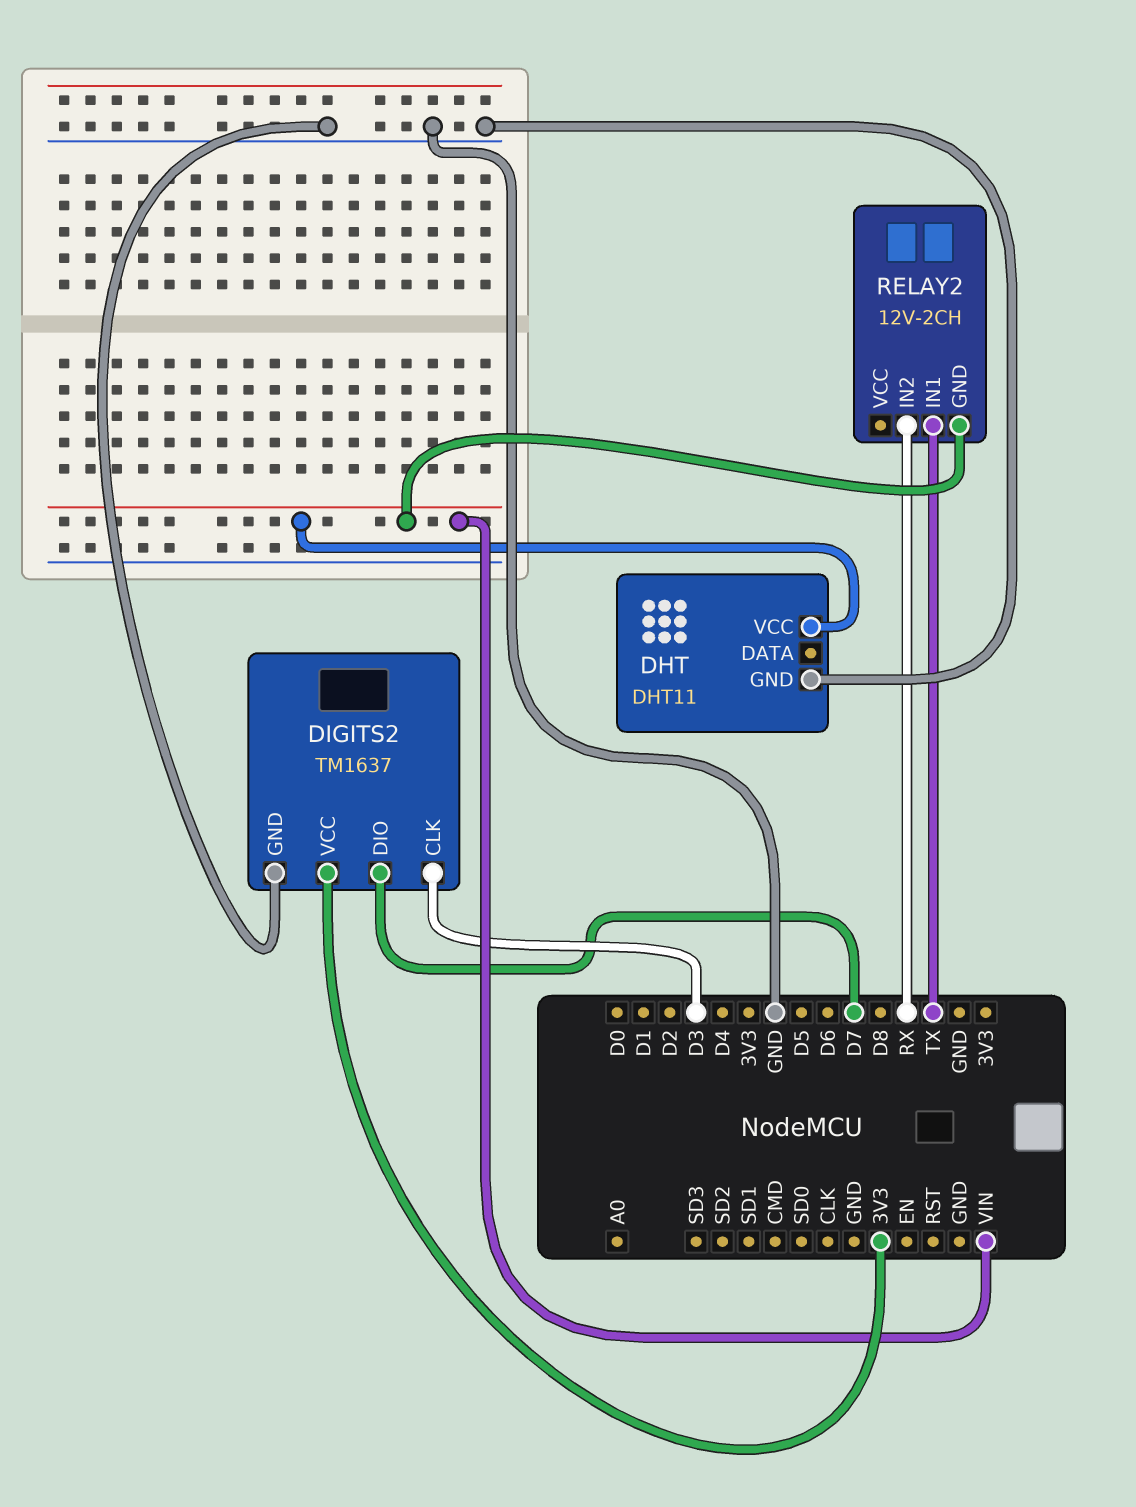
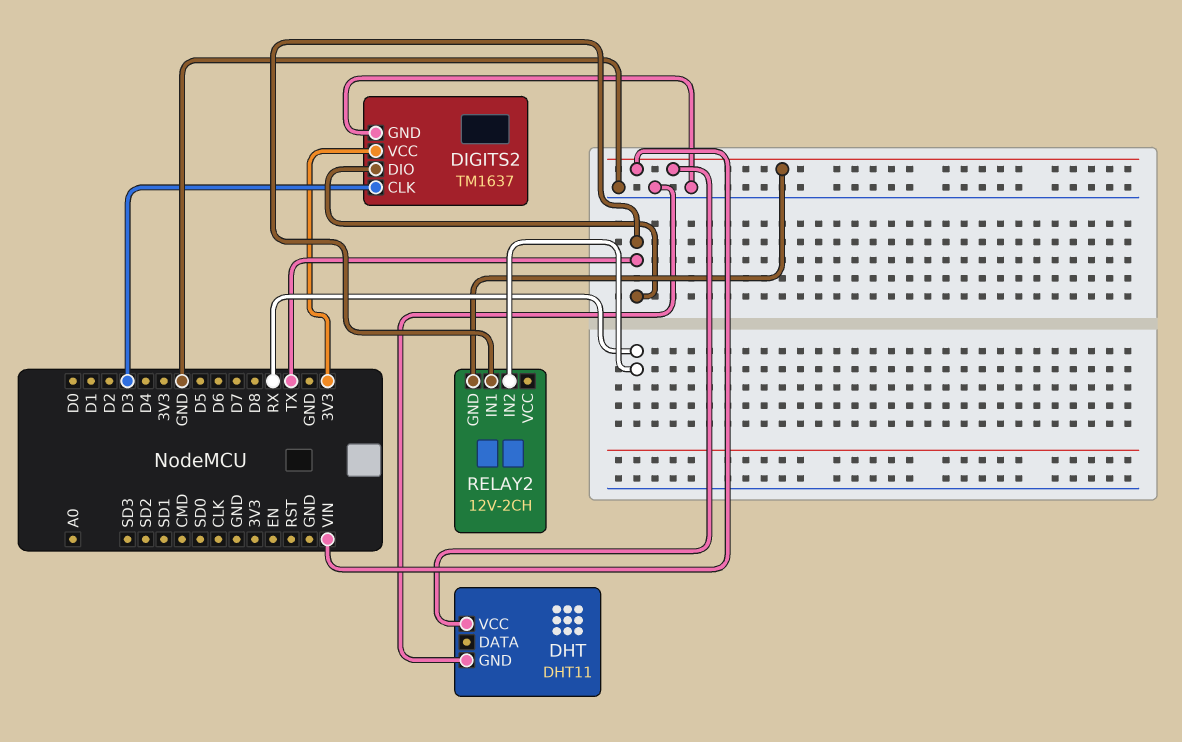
DIGITS2 pin DIO: D7 -> TX

